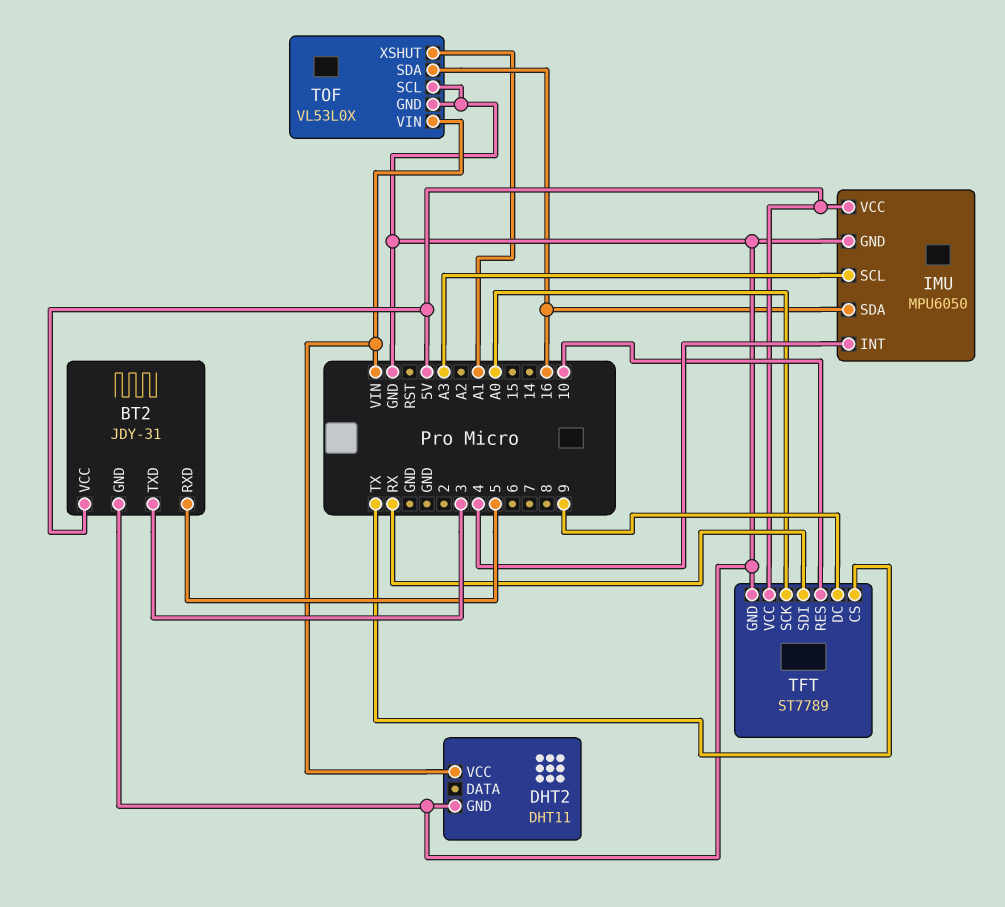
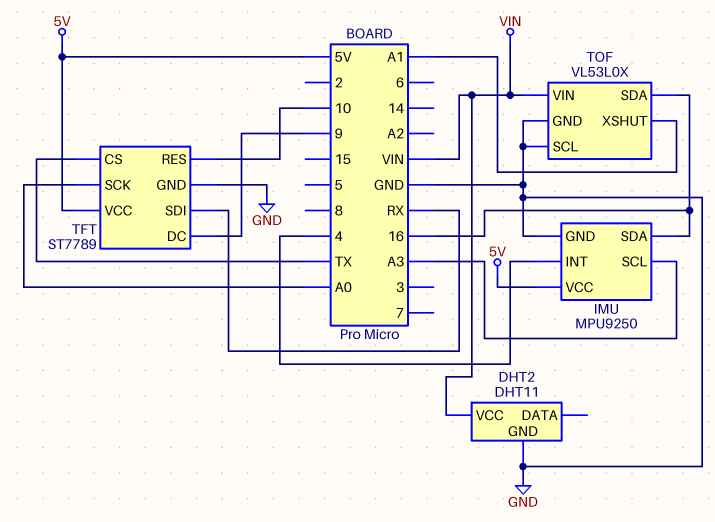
BT2: JDY-31 -> none
BT2 pin GND: GND -> none
BT2 pin RXD: 5 -> none
BT2 pin TXD: 3 -> none
BT2 pin VCC: 5V -> none
IMU: MPU6050 -> MPU9250

